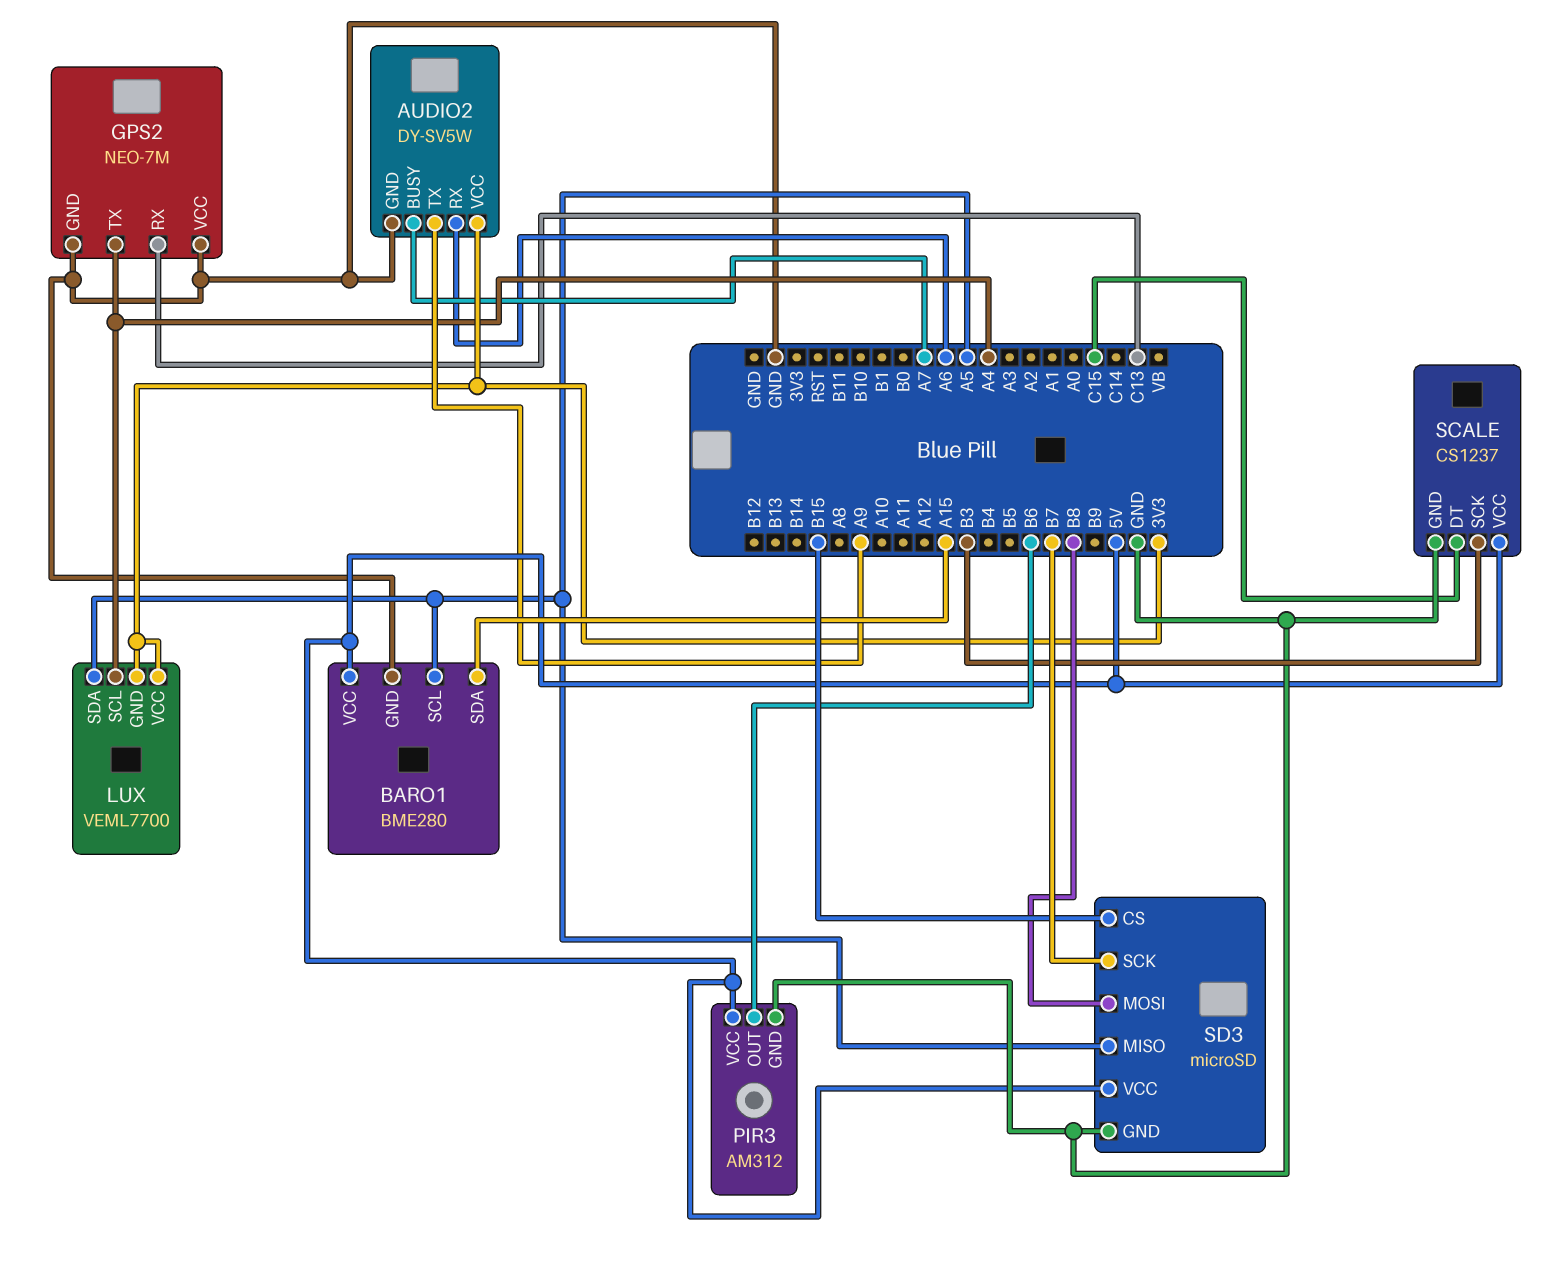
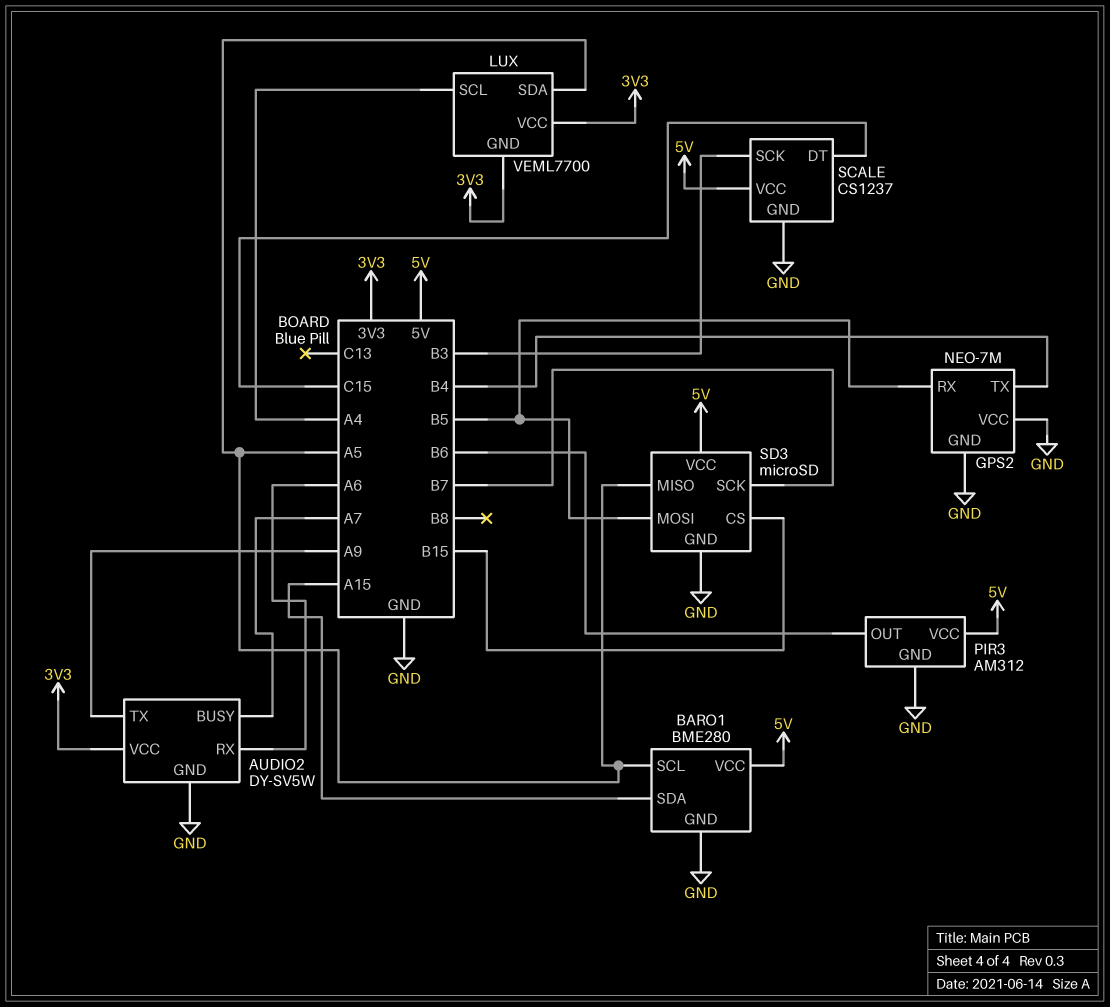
GPS2 pin RX: C13 -> B5
GPS2 pin TX: A4 -> B4
SD3 pin MOSI: B8 -> B5

